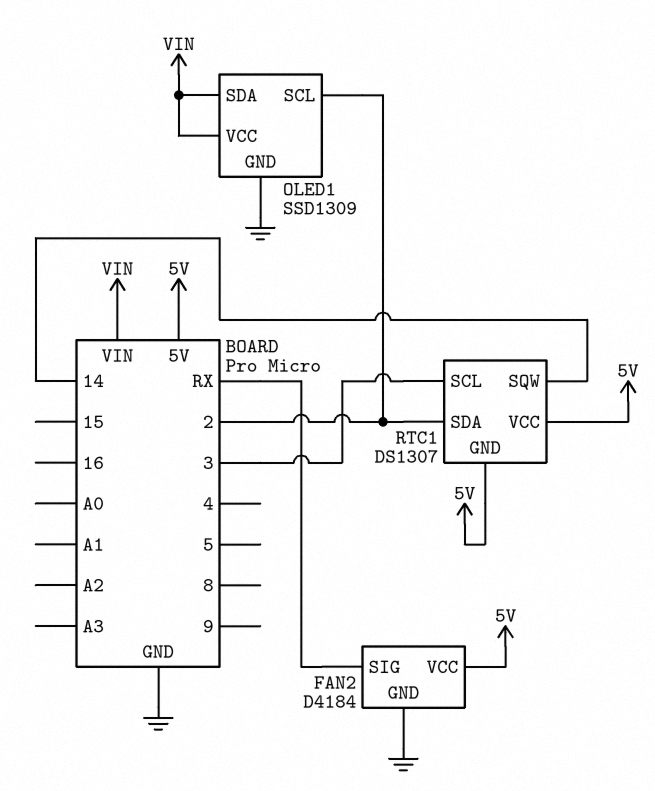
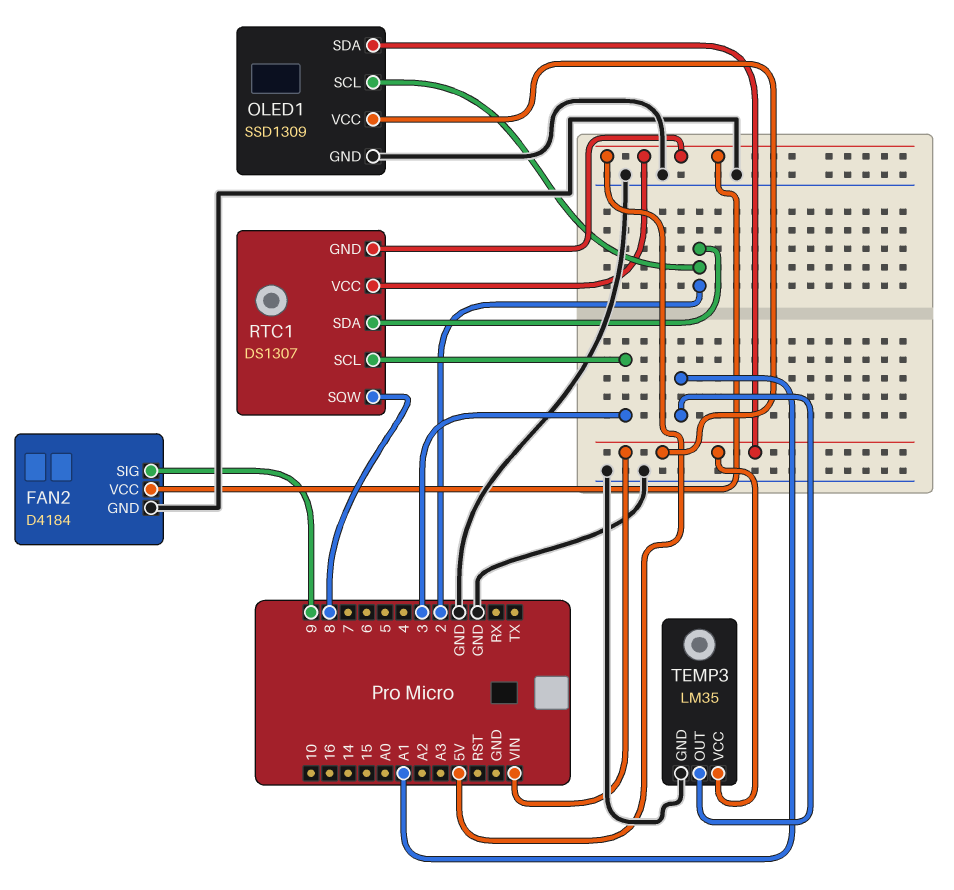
FAN2 pin SIG: RX -> 9
RTC1 pin SQW: 14 -> 8
TEMP3: none -> LM35
TEMP3 pin GND: none -> GND
TEMP3 pin OUT: none -> A1
TEMP3 pin VCC: none -> VIN

